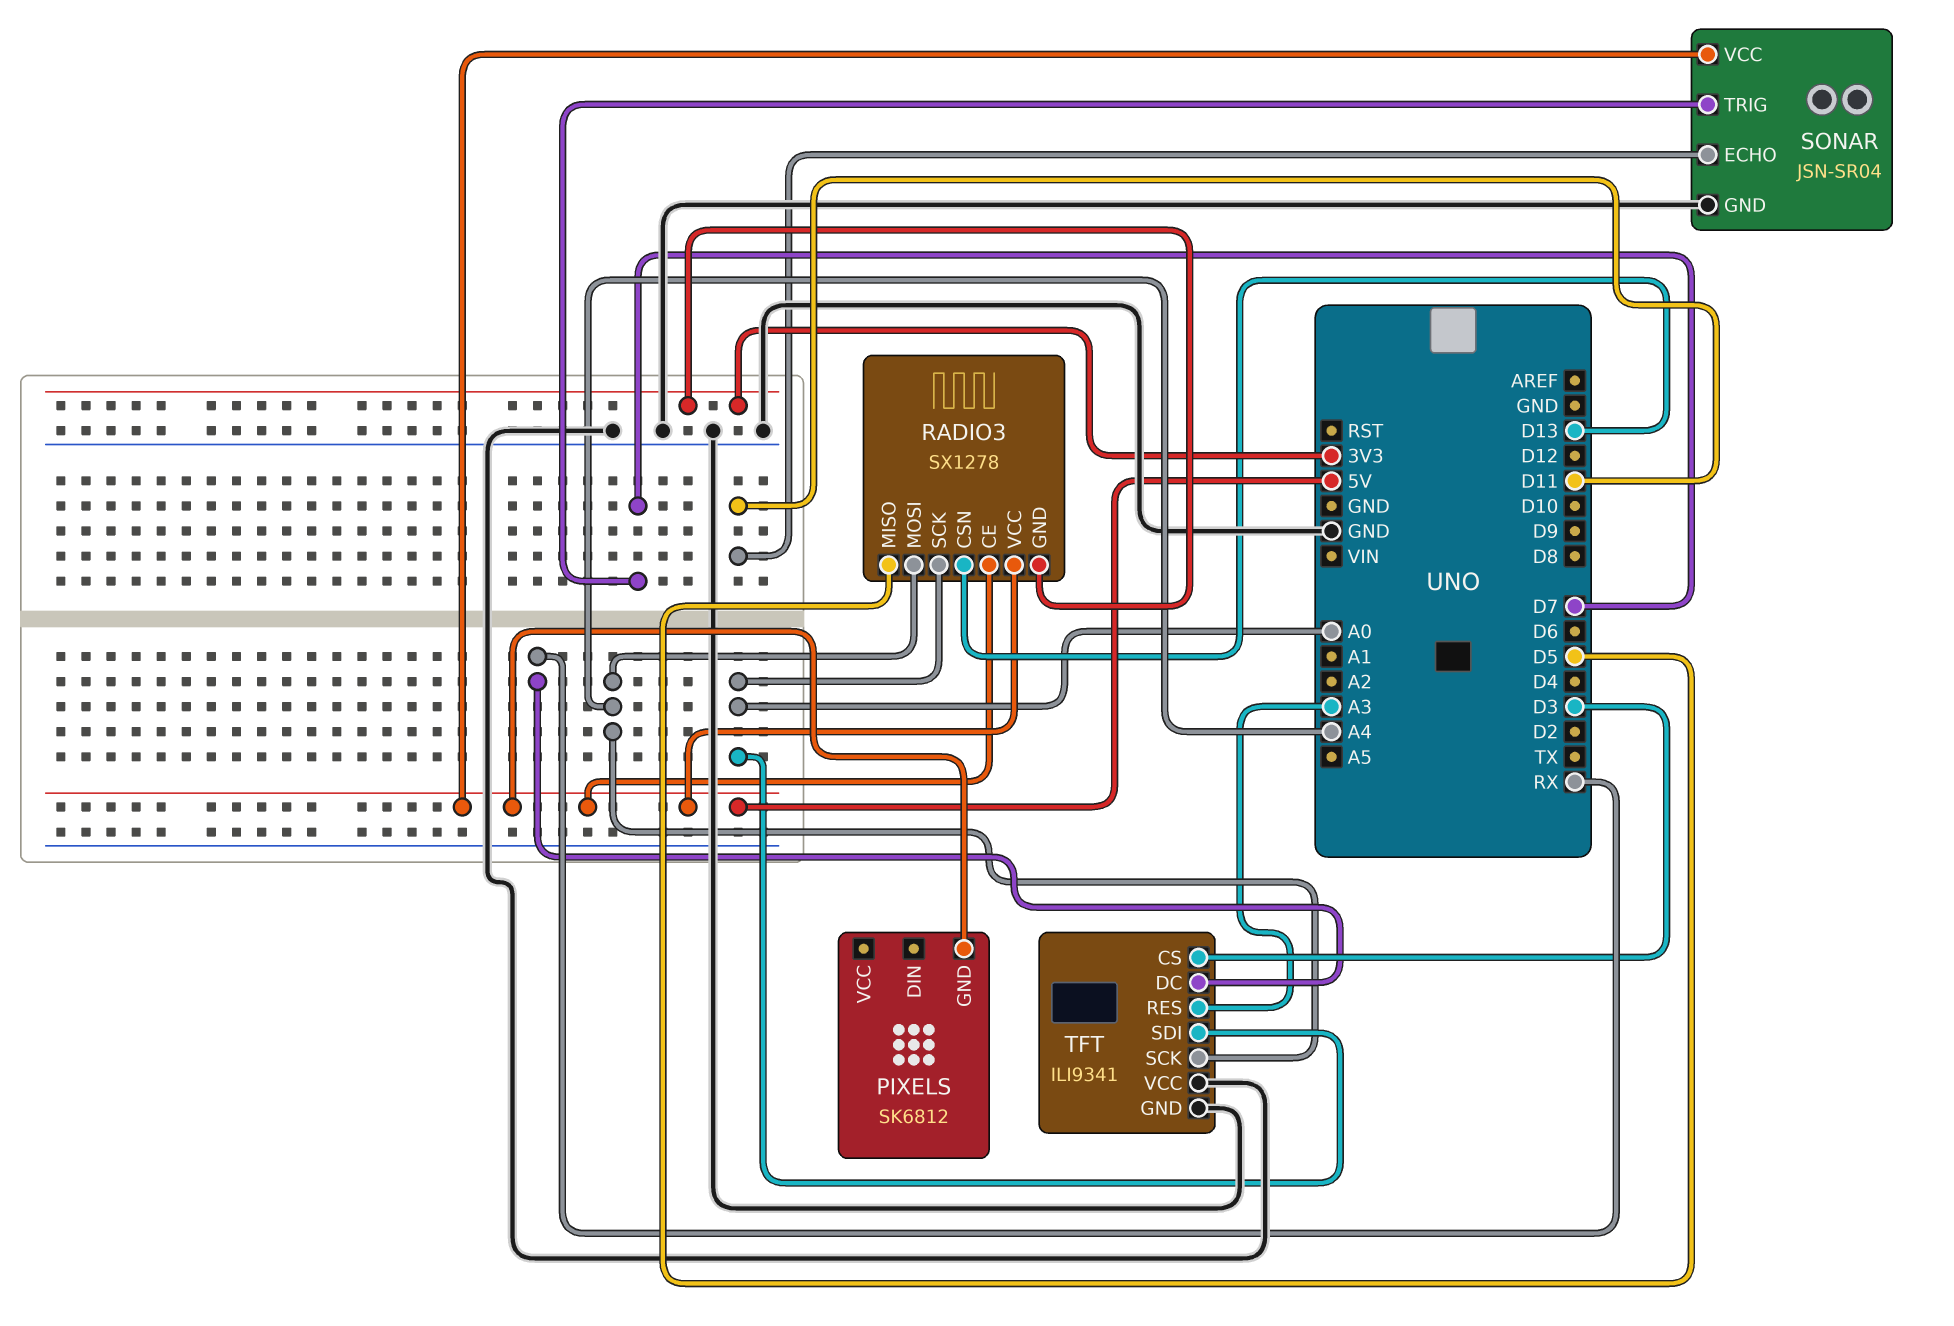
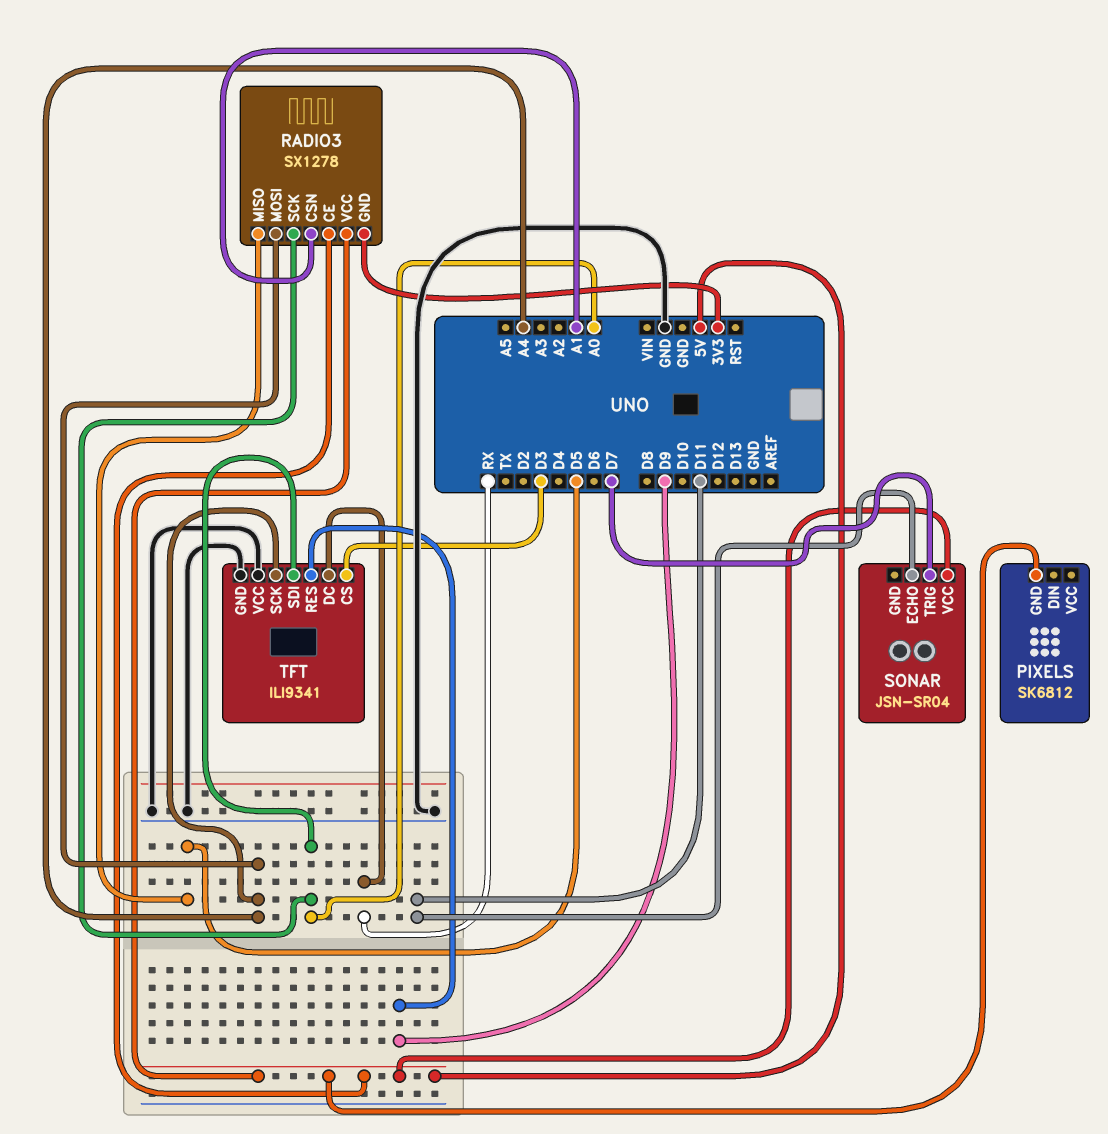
RADIO3 pin CSN: D13 -> A1
SONAR pin GND: GND -> none
TFT pin RES: A3 -> D9

